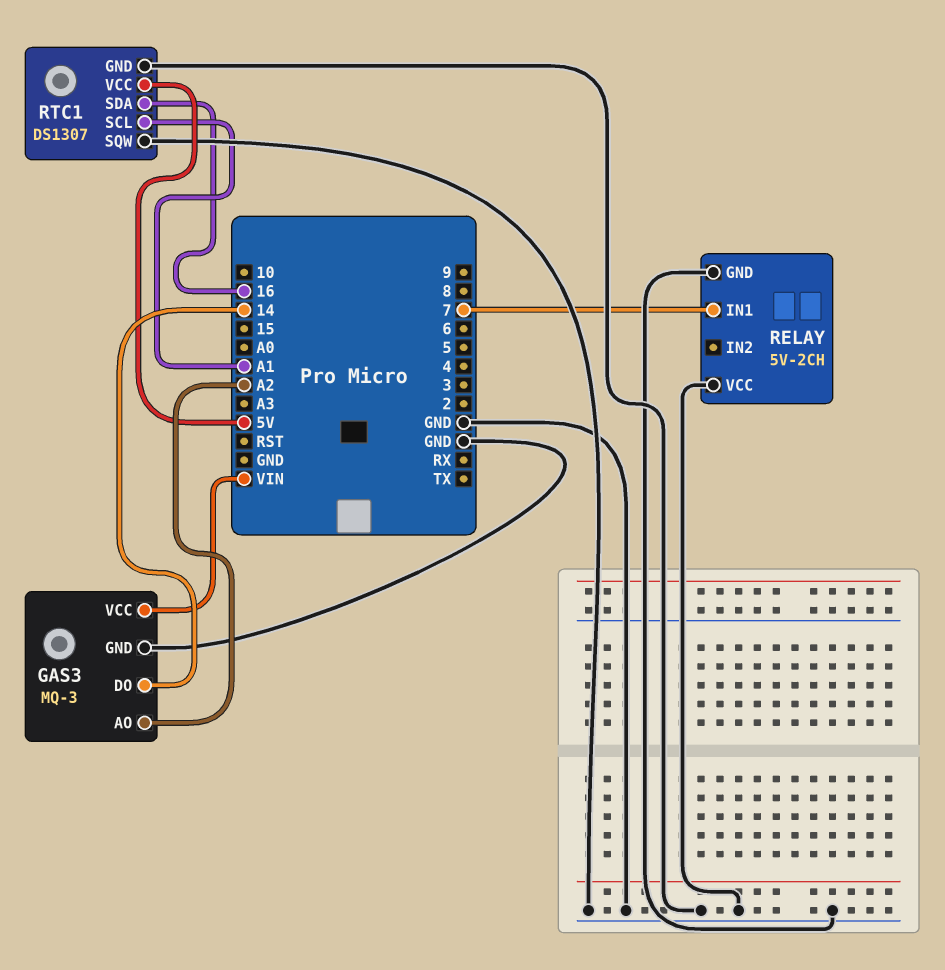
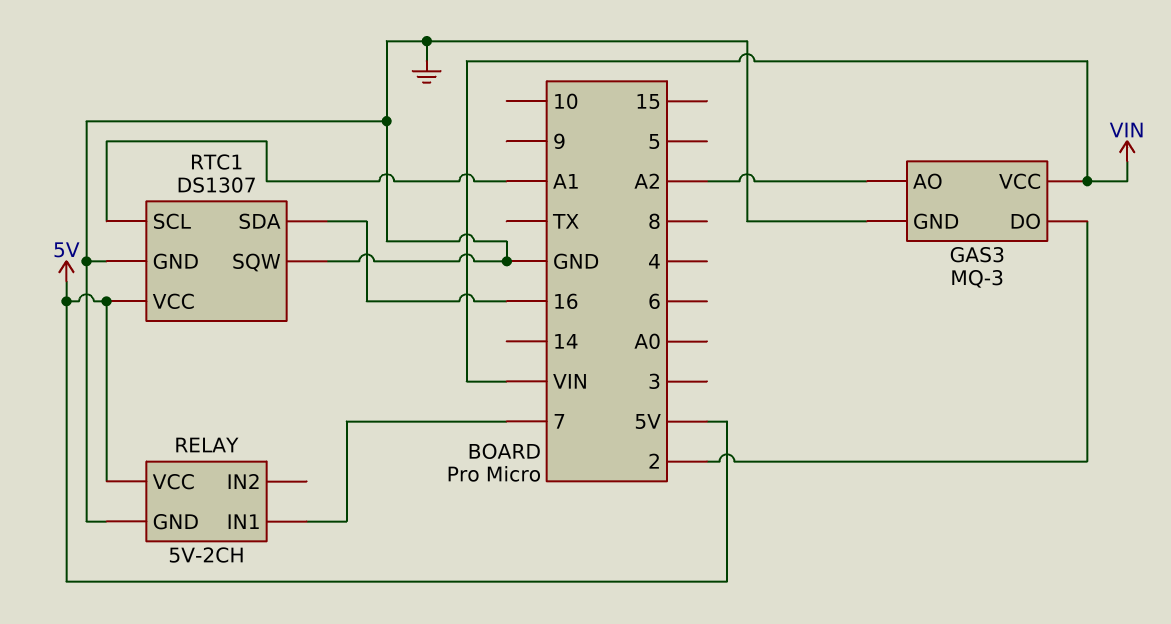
GAS3 pin DO: 14 -> 2
RELAY pin VCC: GND -> 5V

